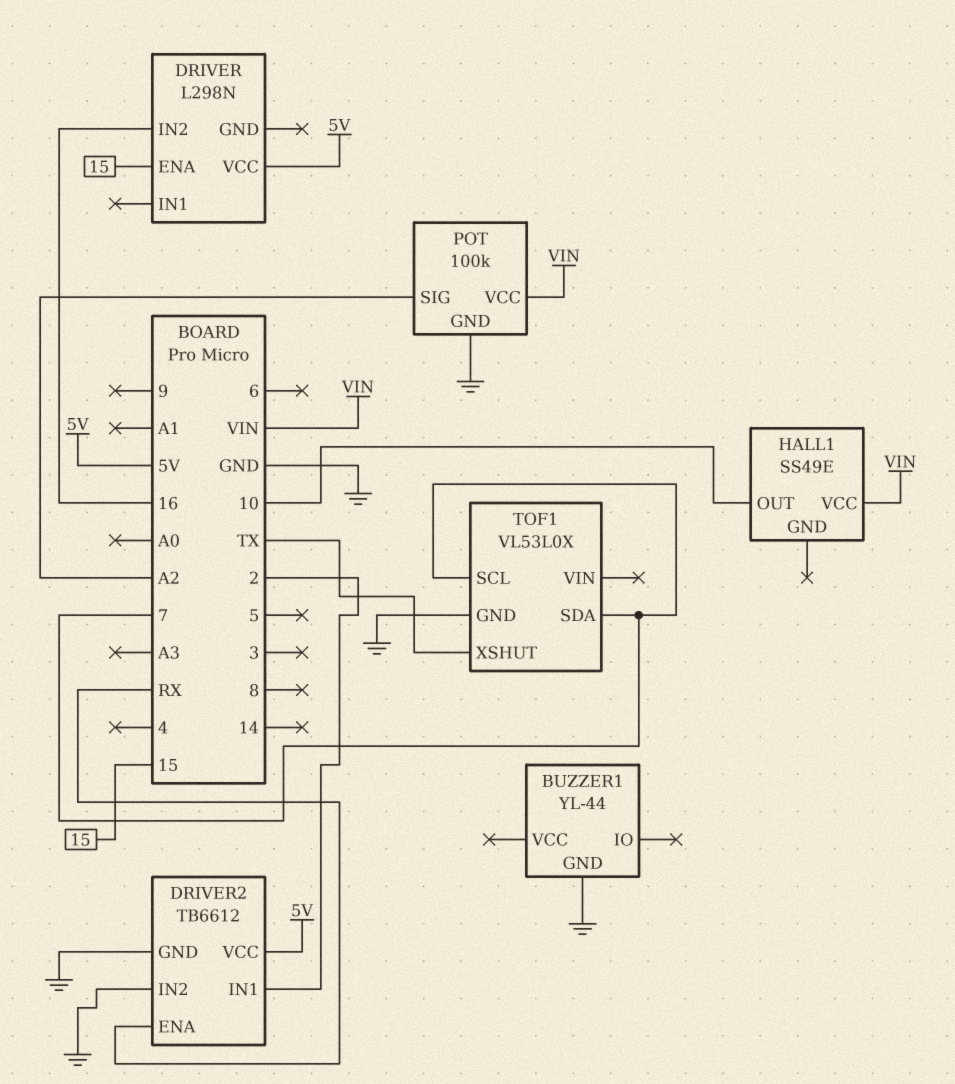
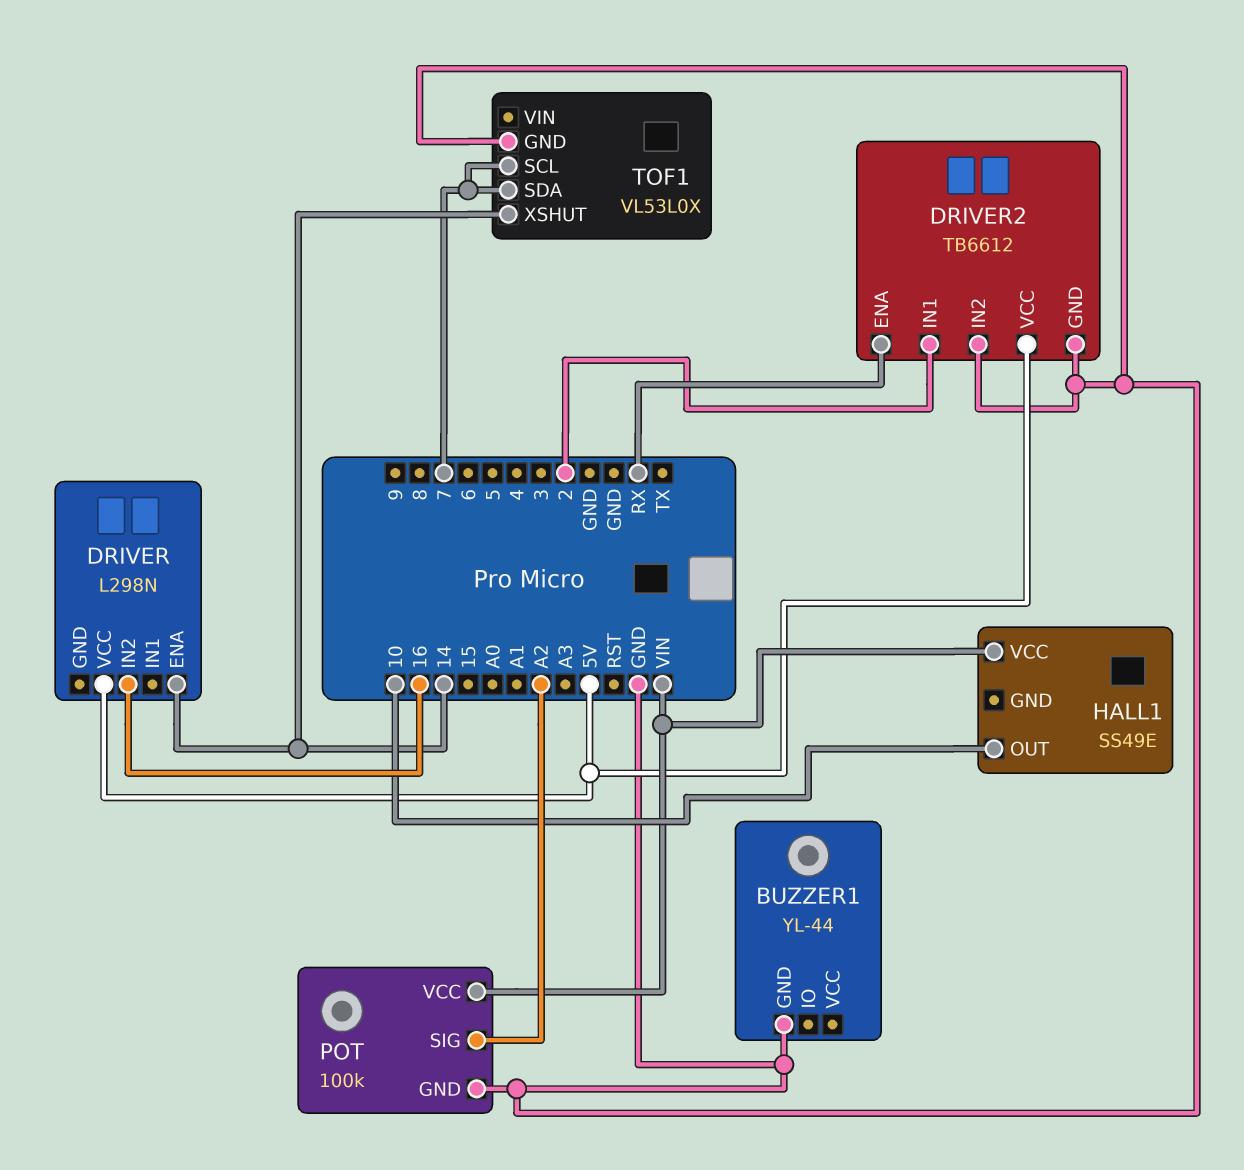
DRIVER pin ENA: 15 -> 14
TOF1 pin XSHUT: TX -> 14

